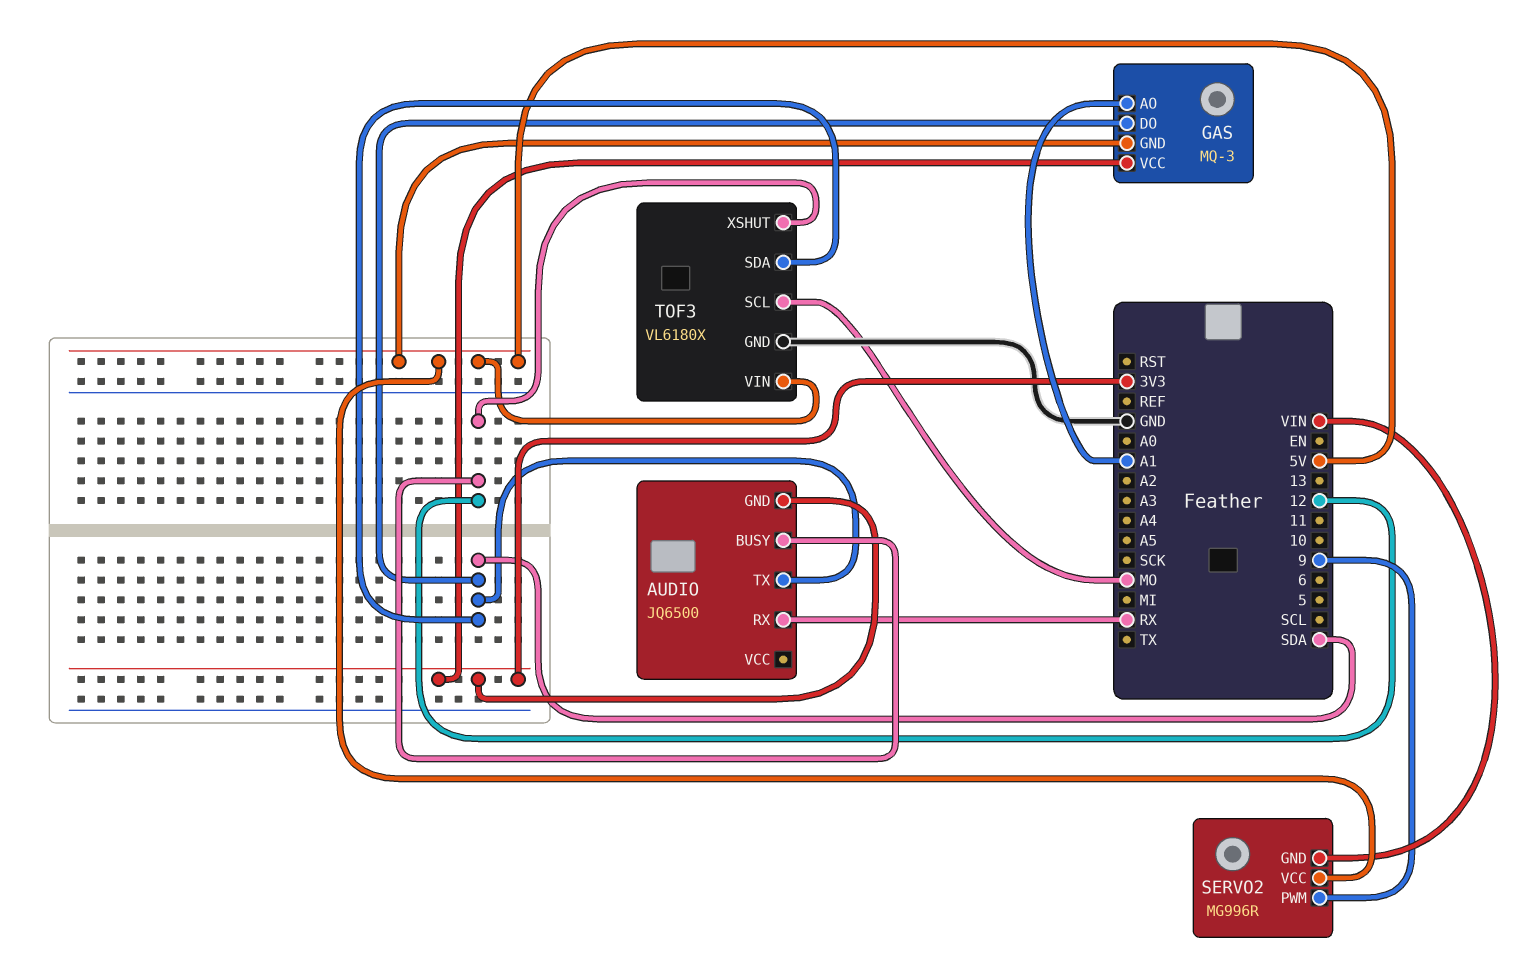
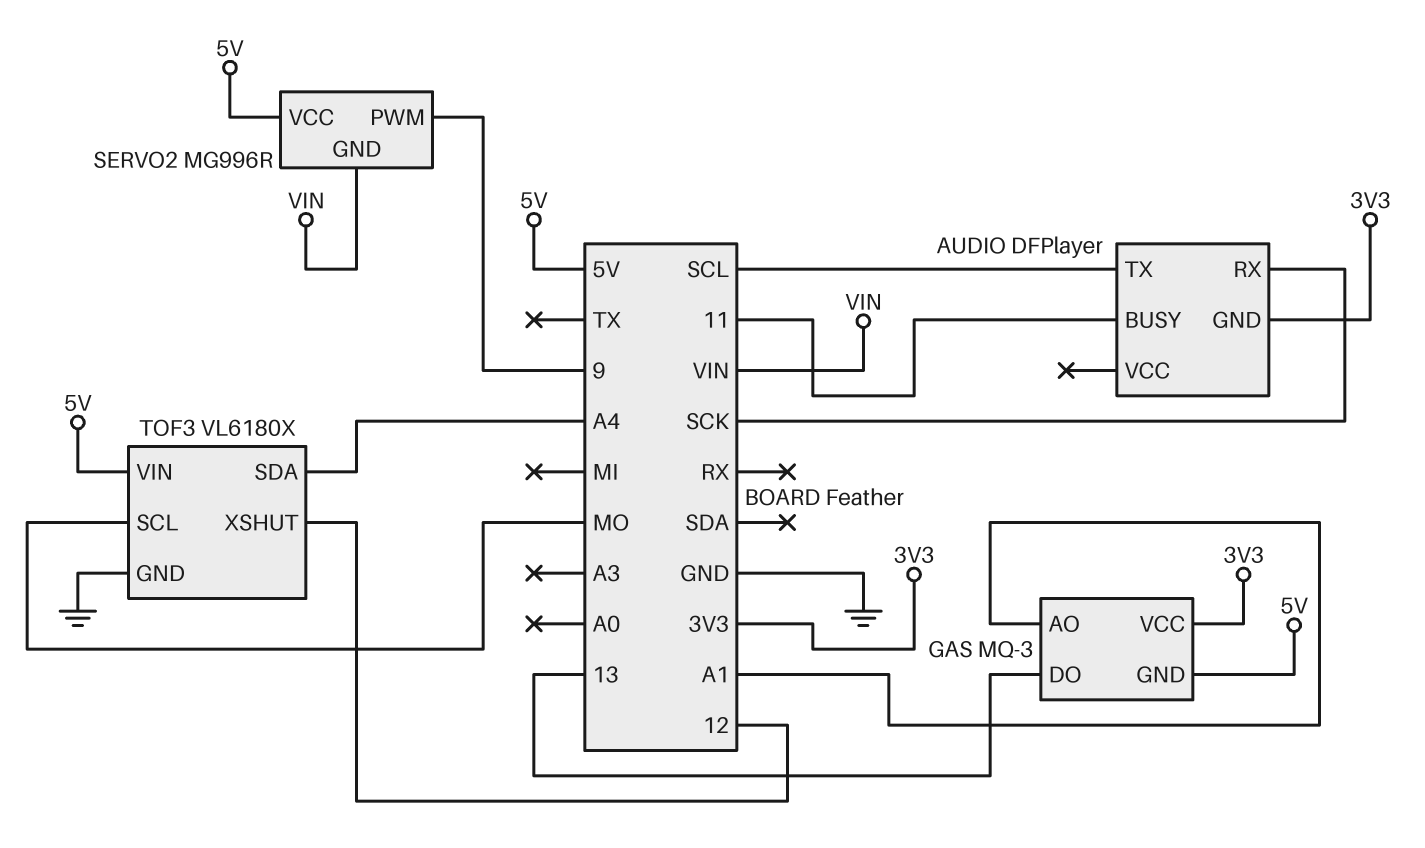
AUDIO: JQ6500 -> DFPlayer
AUDIO pin BUSY: 12 -> 11
AUDIO pin RX: RX -> SCK
AUDIO pin TX: SDA -> SCL
GAS pin DO: SDA -> 13
TOF3 pin SDA: SDA -> A4

